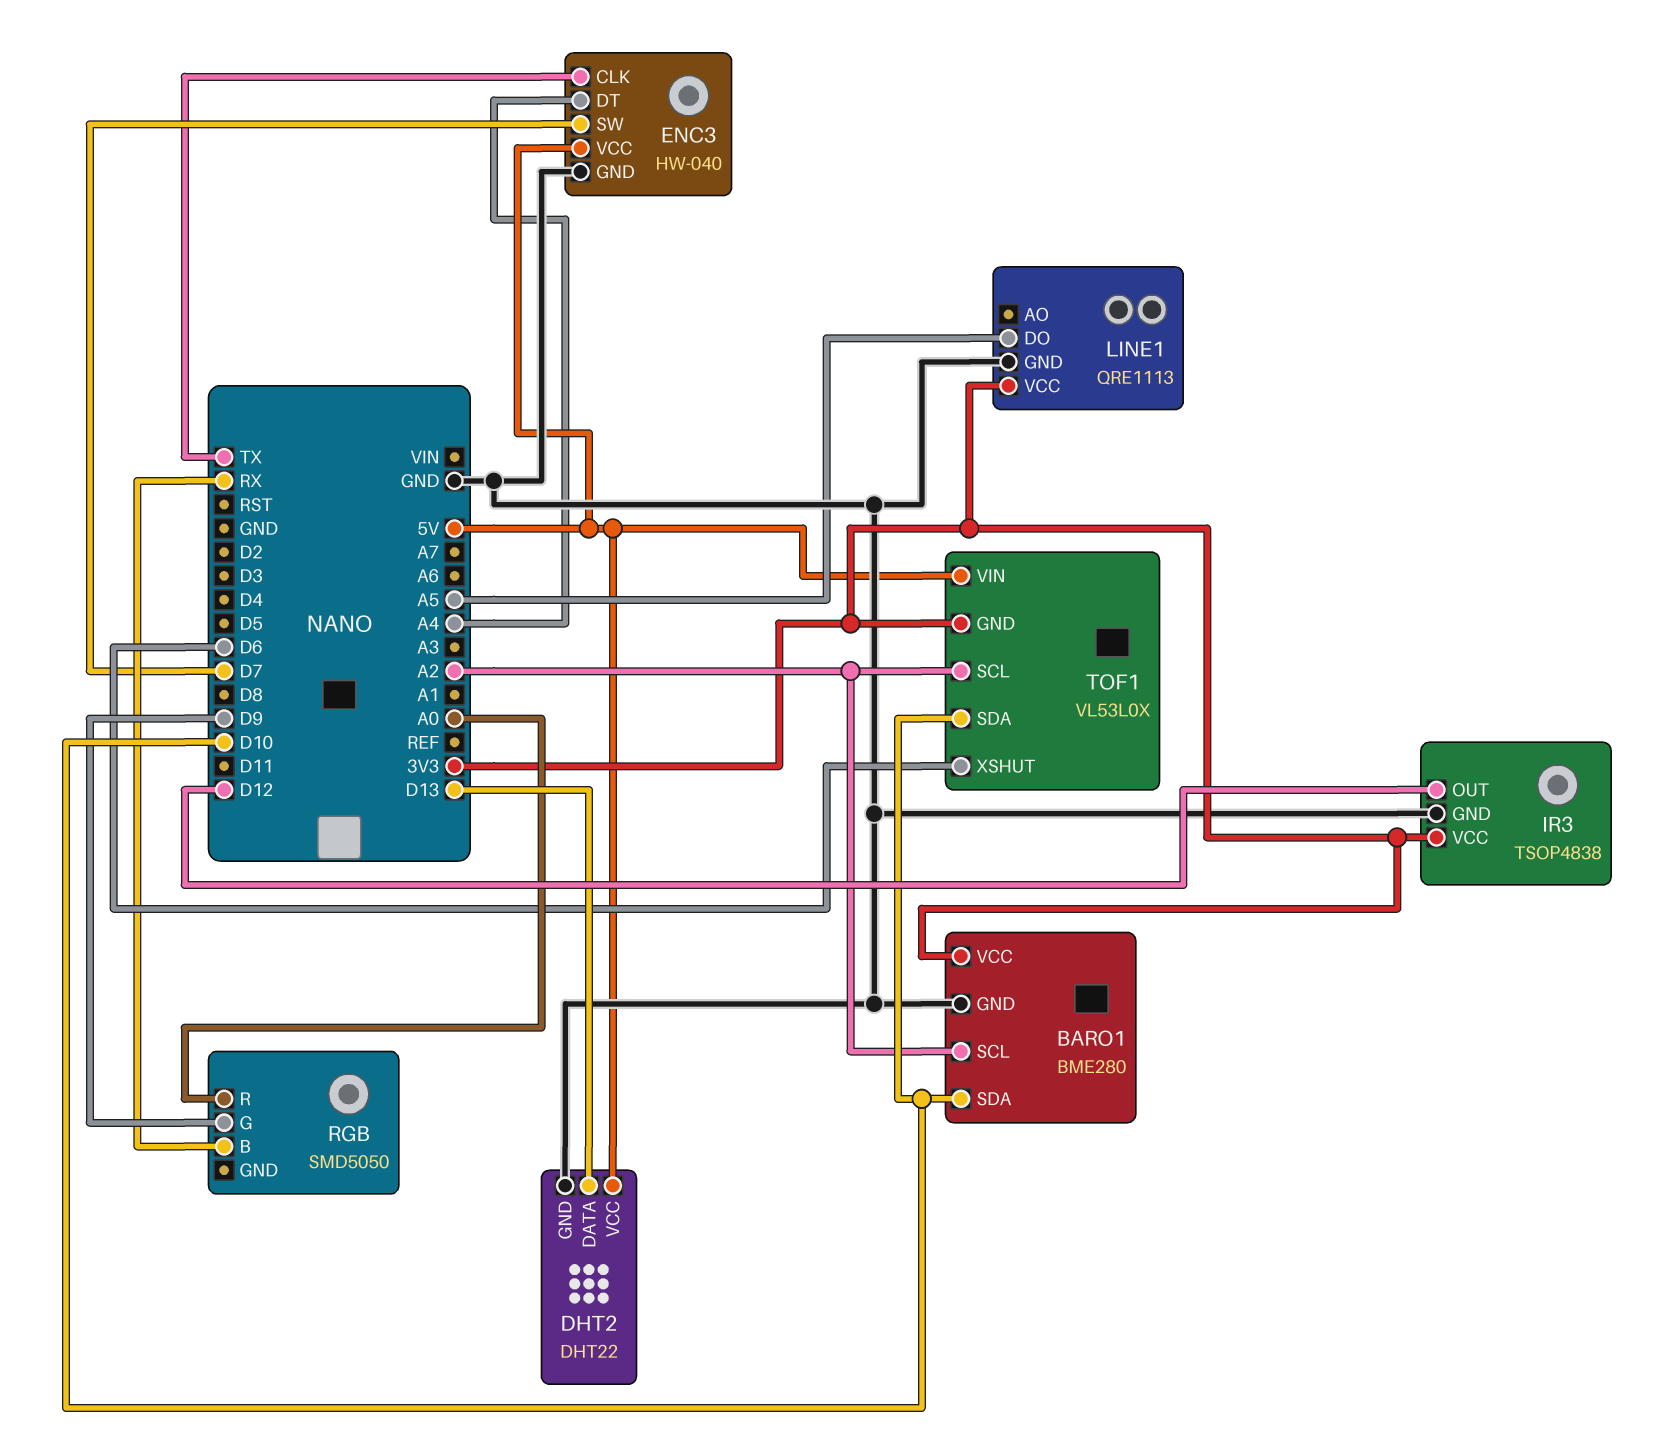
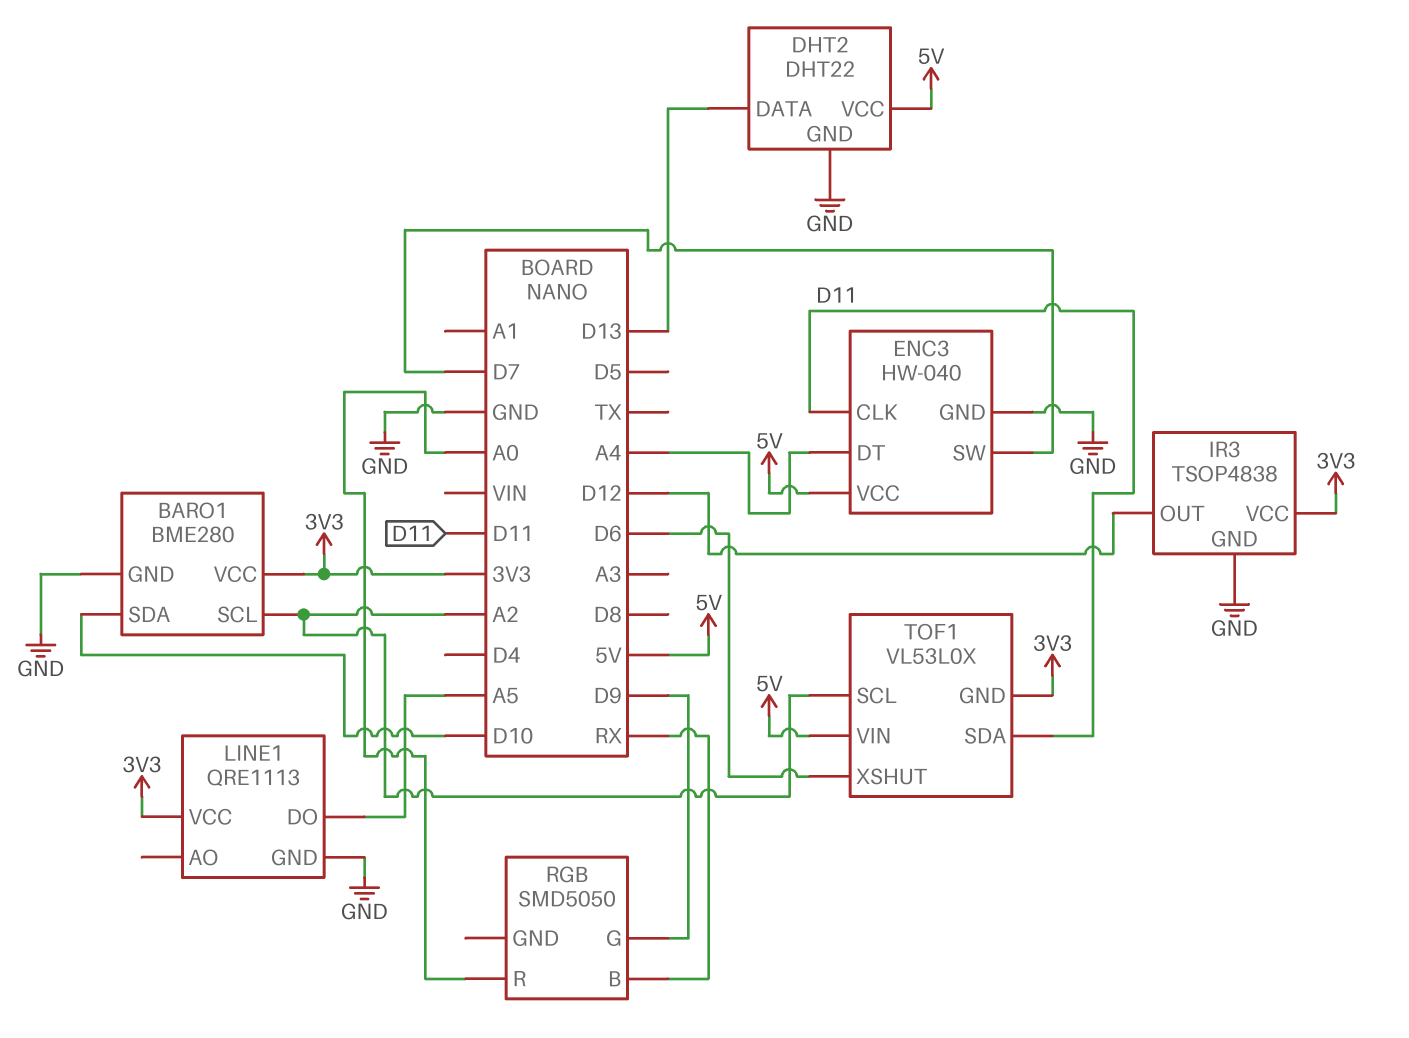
ENC3 pin CLK: TX -> D11
TOF1 pin SDA: D10 -> D11

